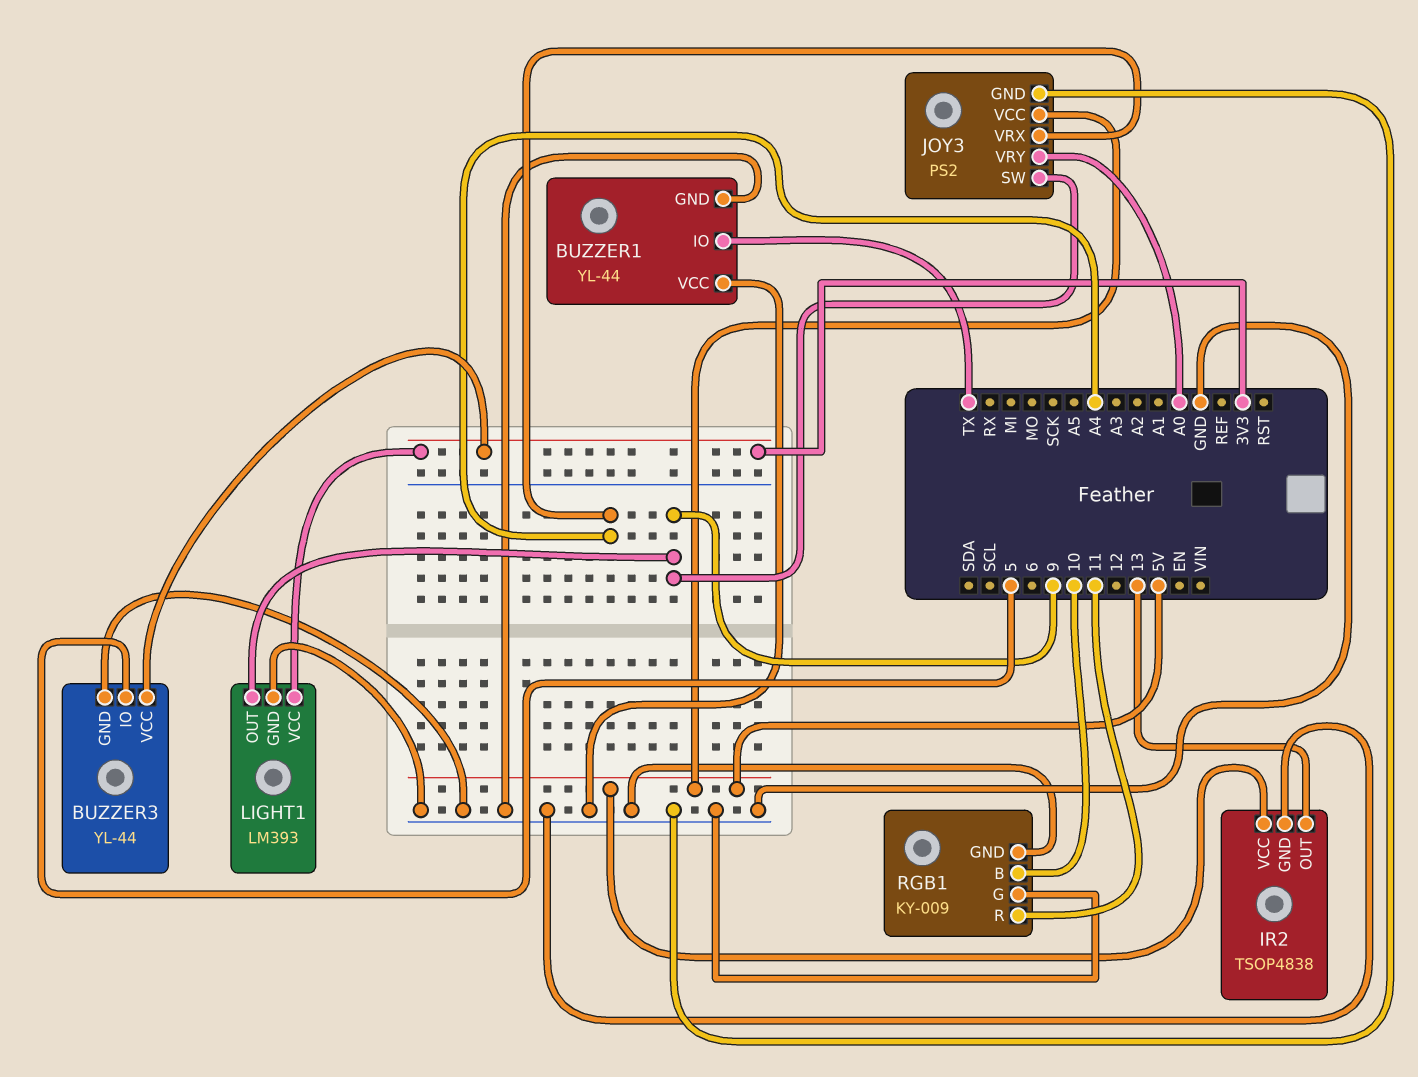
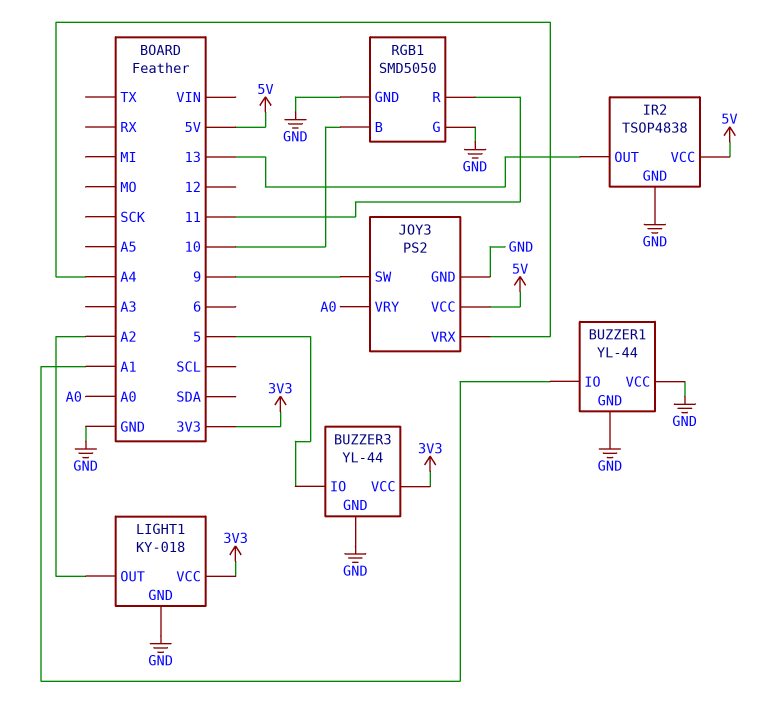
BUZZER1 pin IO: TX -> A1
LIGHT1: LM393 -> KY-018
LIGHT1 pin OUT: 9 -> A2
RGB1: KY-009 -> SMD5050

